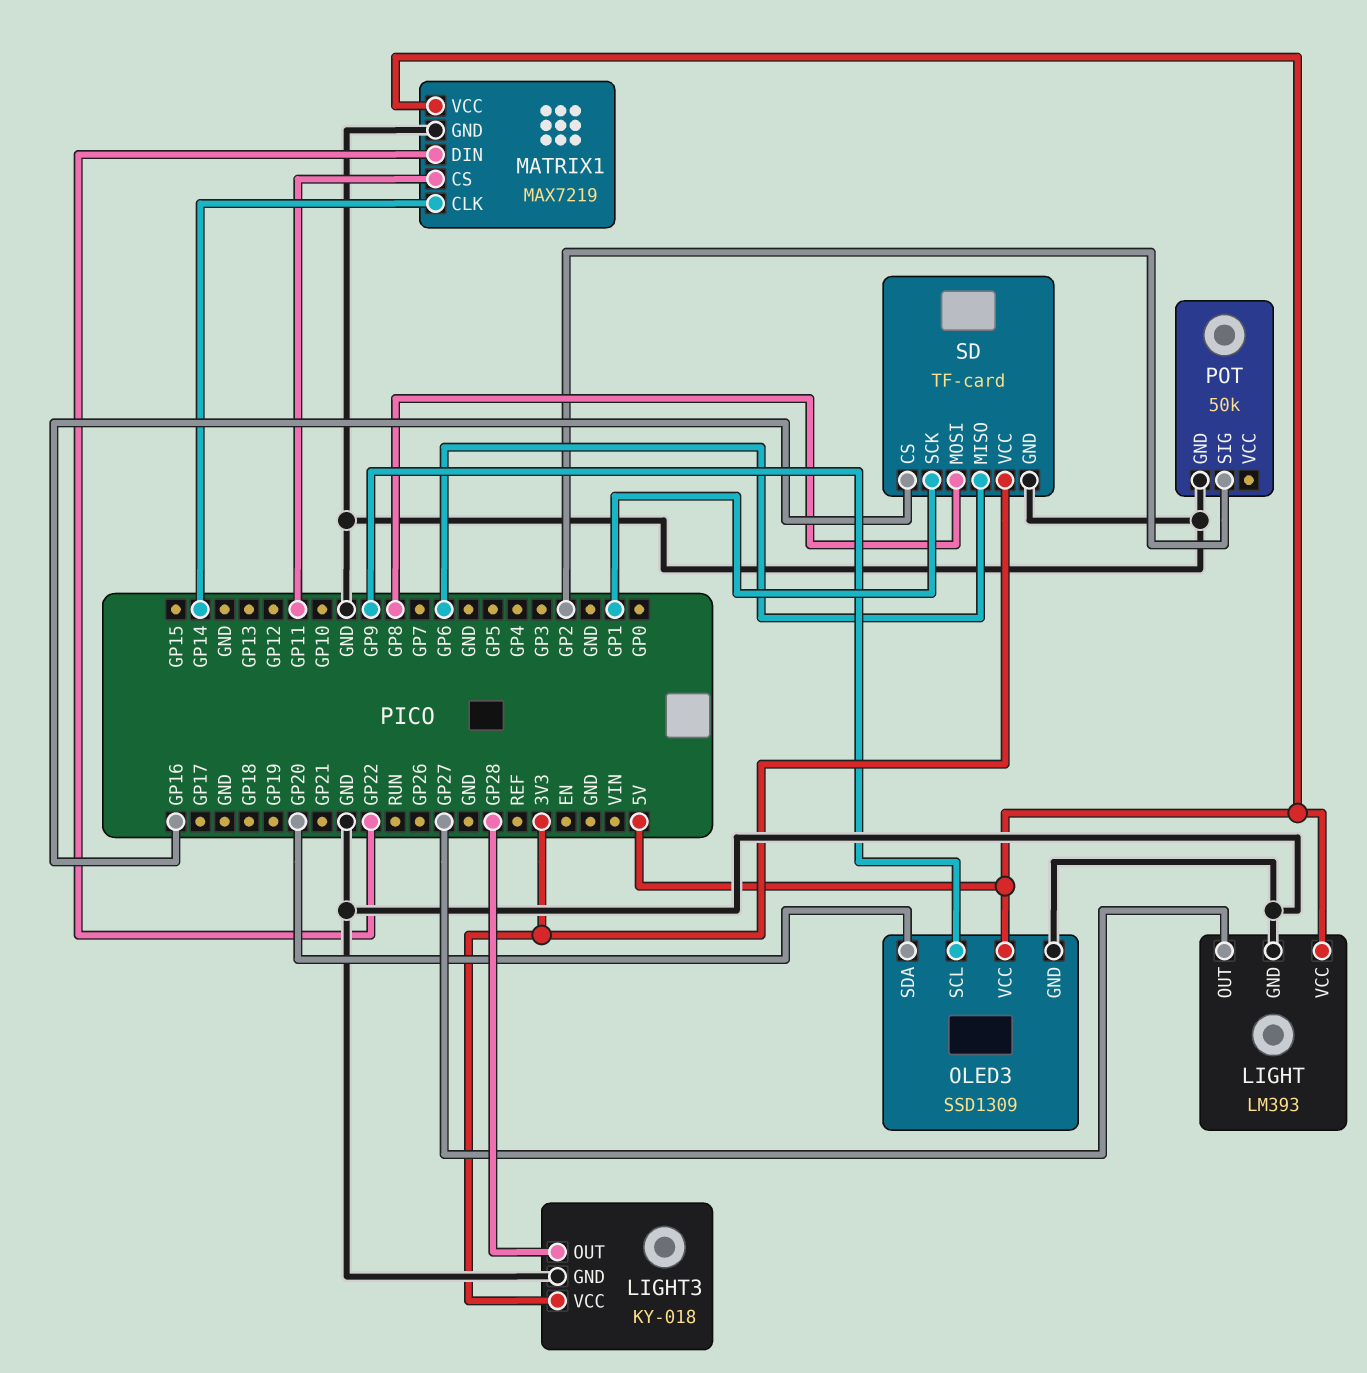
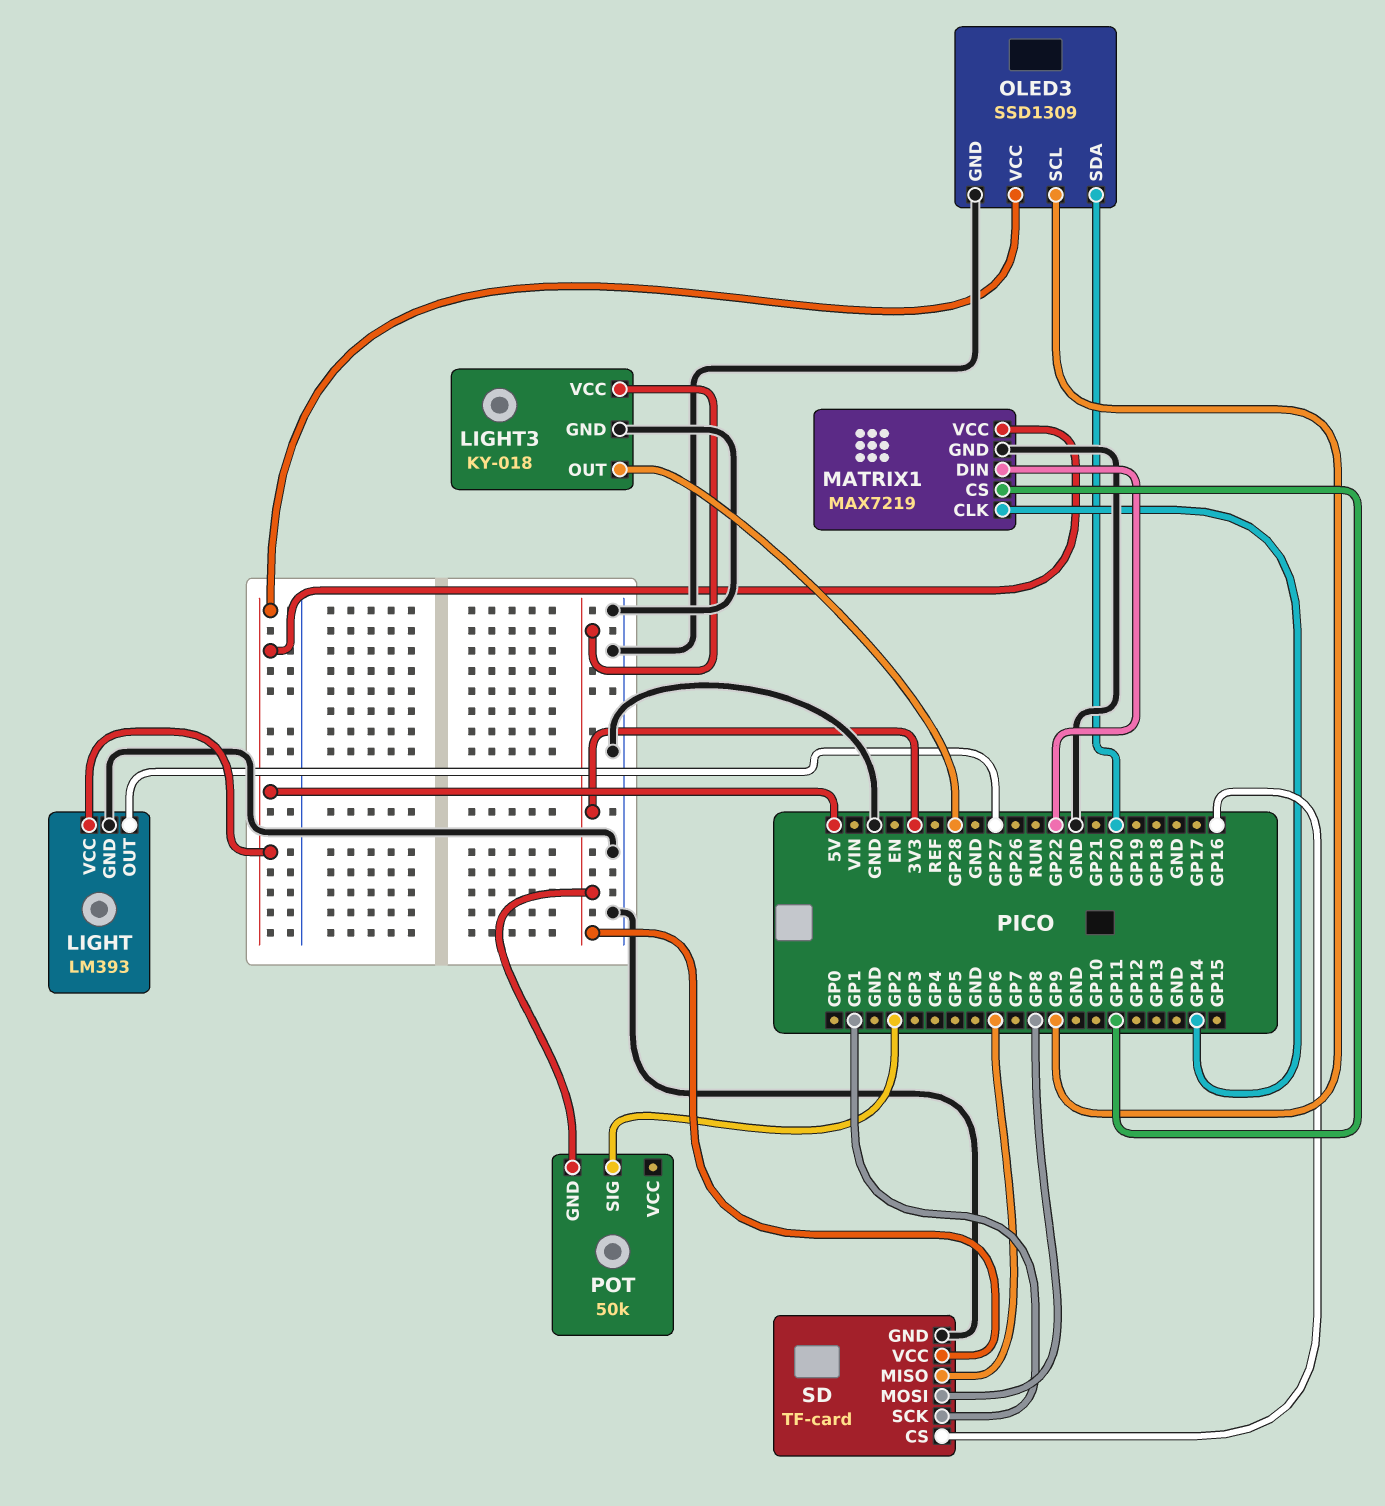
POT pin GND: GND -> 3V3

